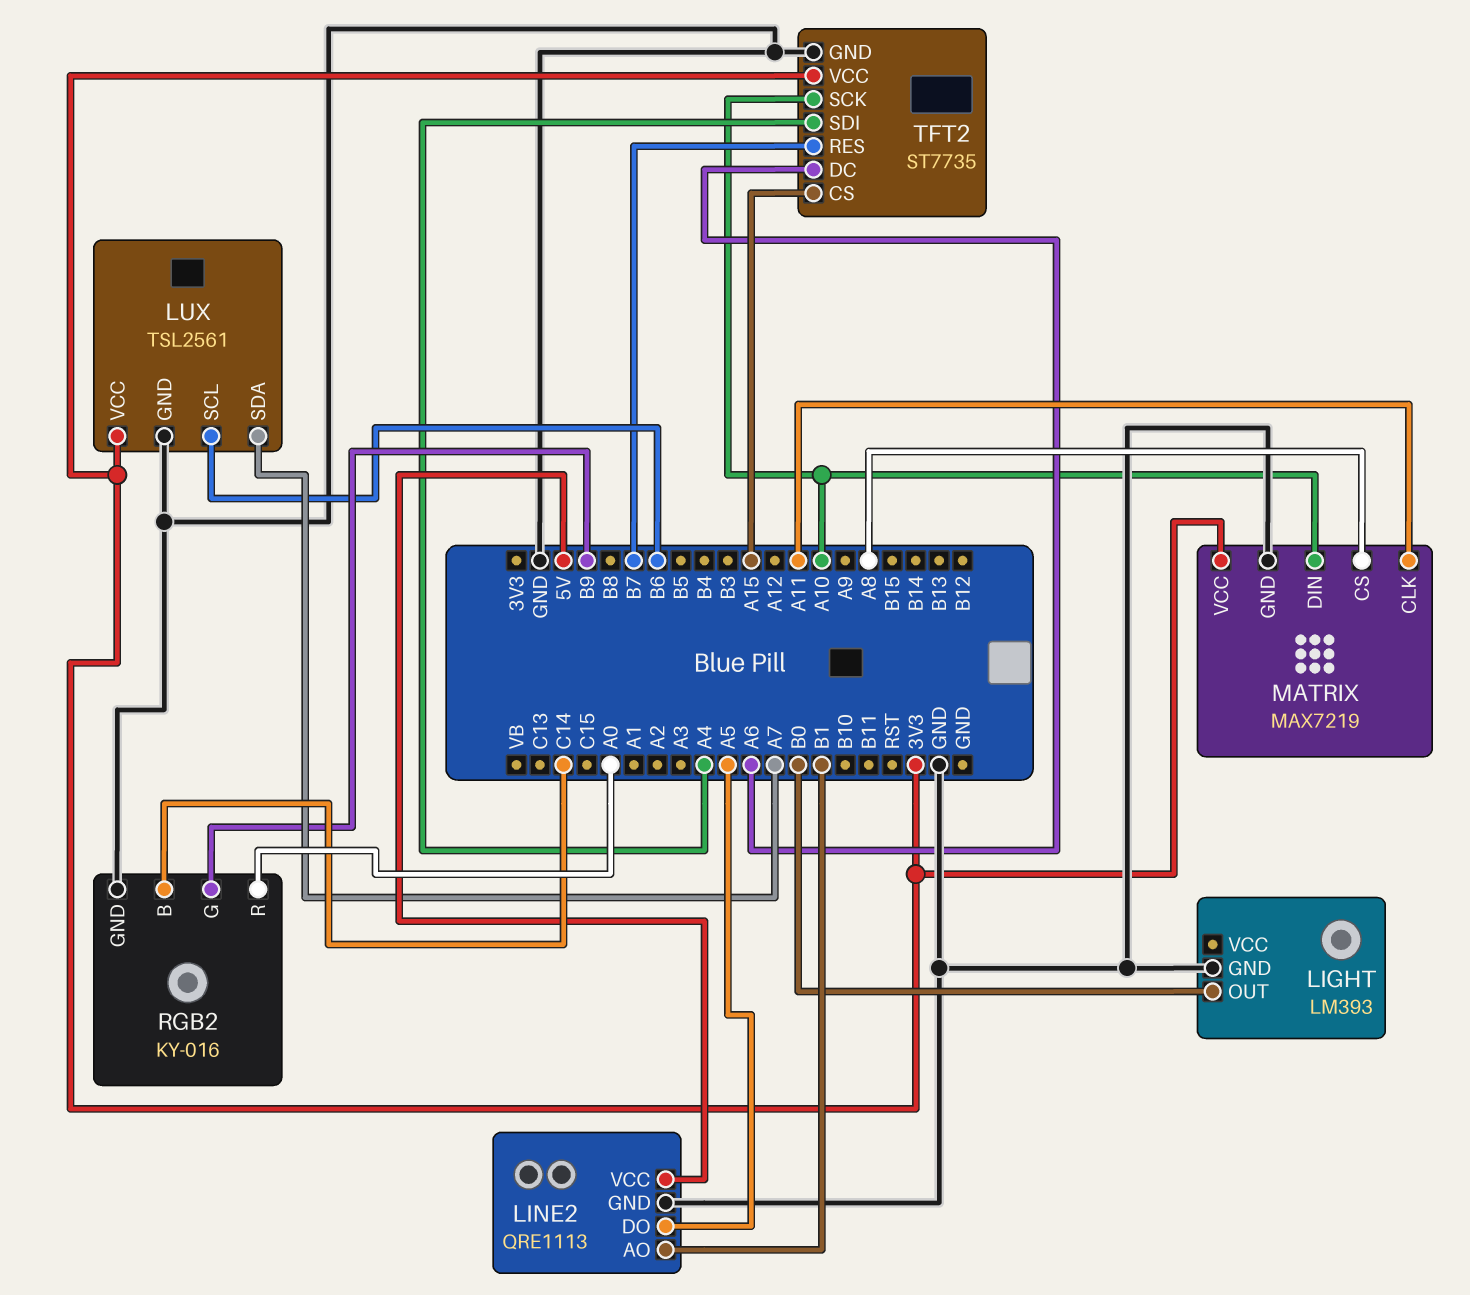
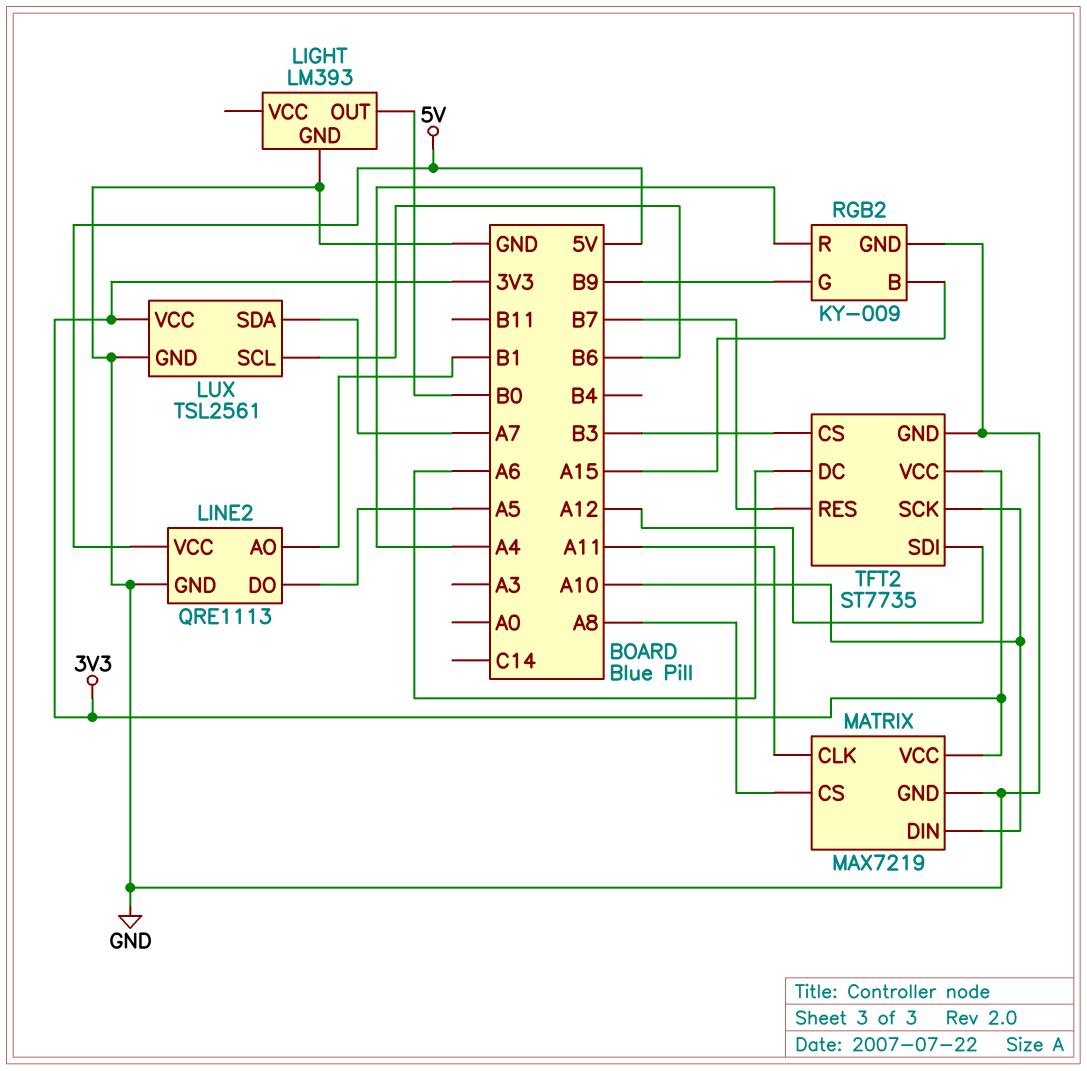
RGB2: KY-016 -> KY-009
RGB2 pin B: C14 -> A15
RGB2 pin R: A0 -> A4
TFT2 pin CS: A15 -> B3
TFT2 pin SDI: A4 -> A12

